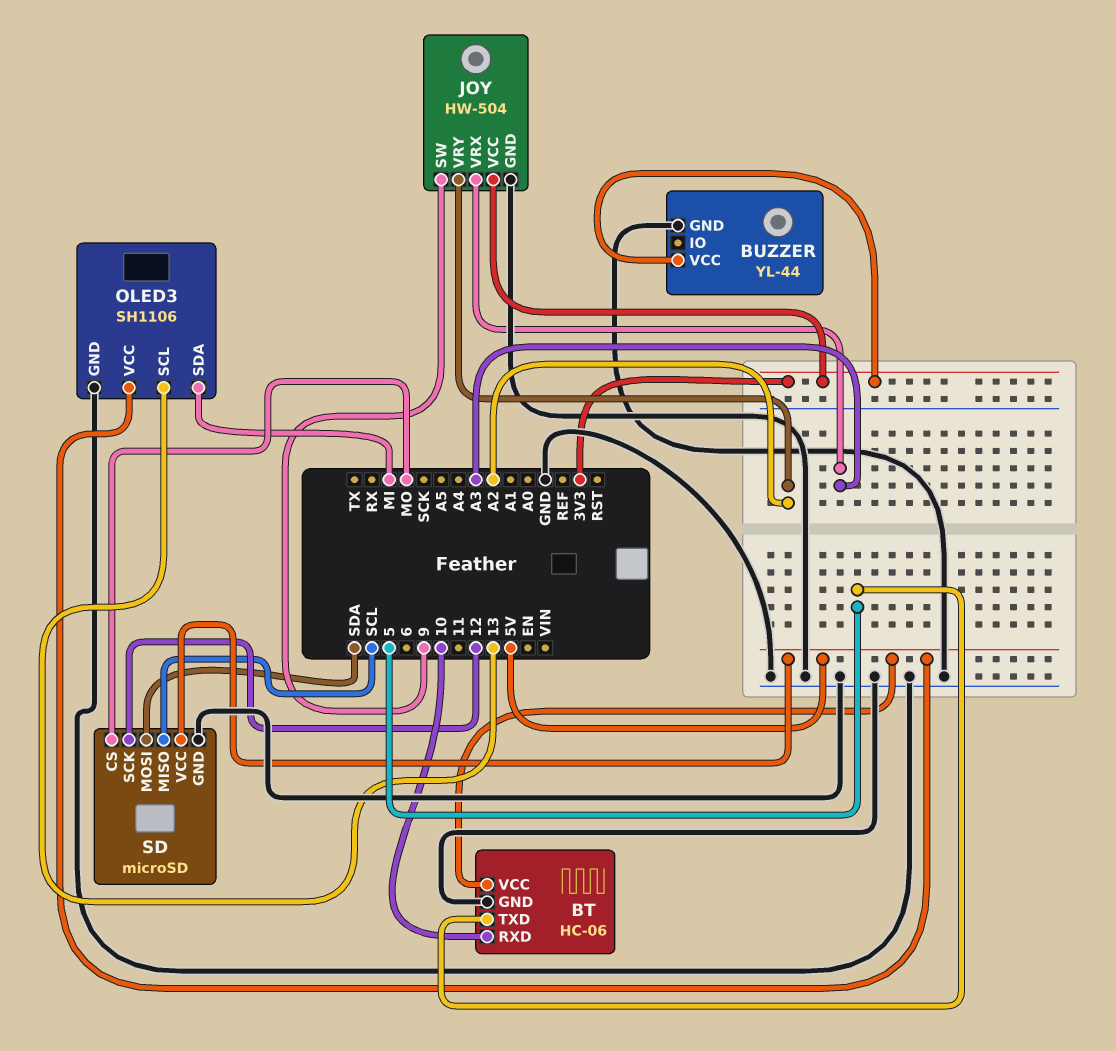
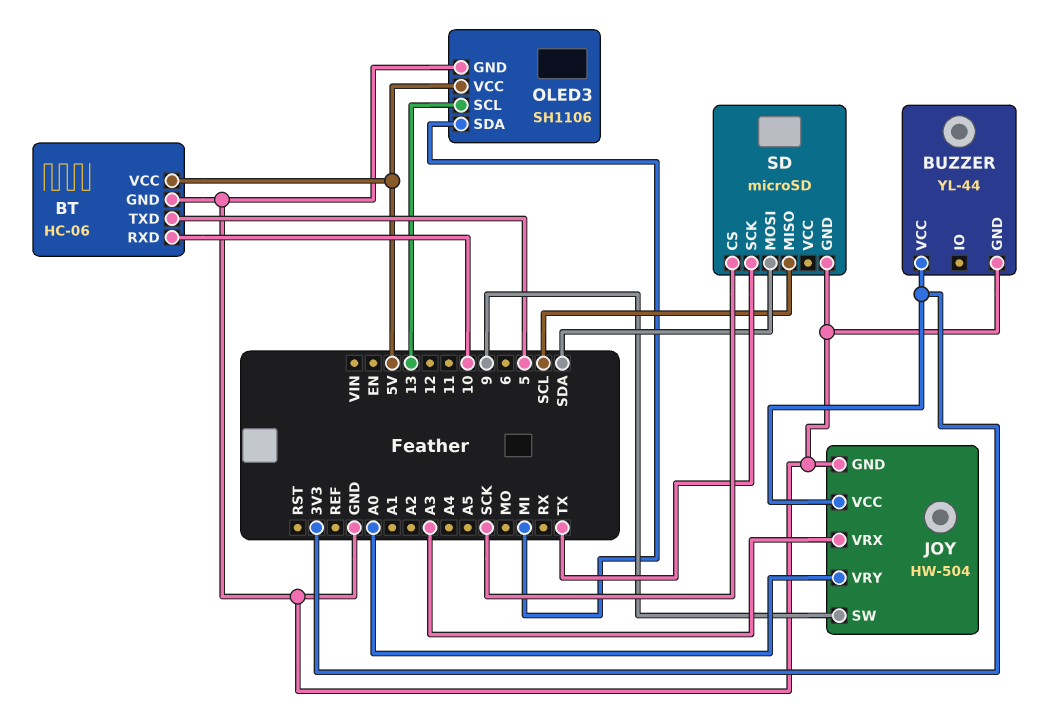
JOY pin VRY: A2 -> A0
SD pin CS: MO -> SCK
SD pin SCK: 12 -> TX
SD pin VCC: 5V -> none

